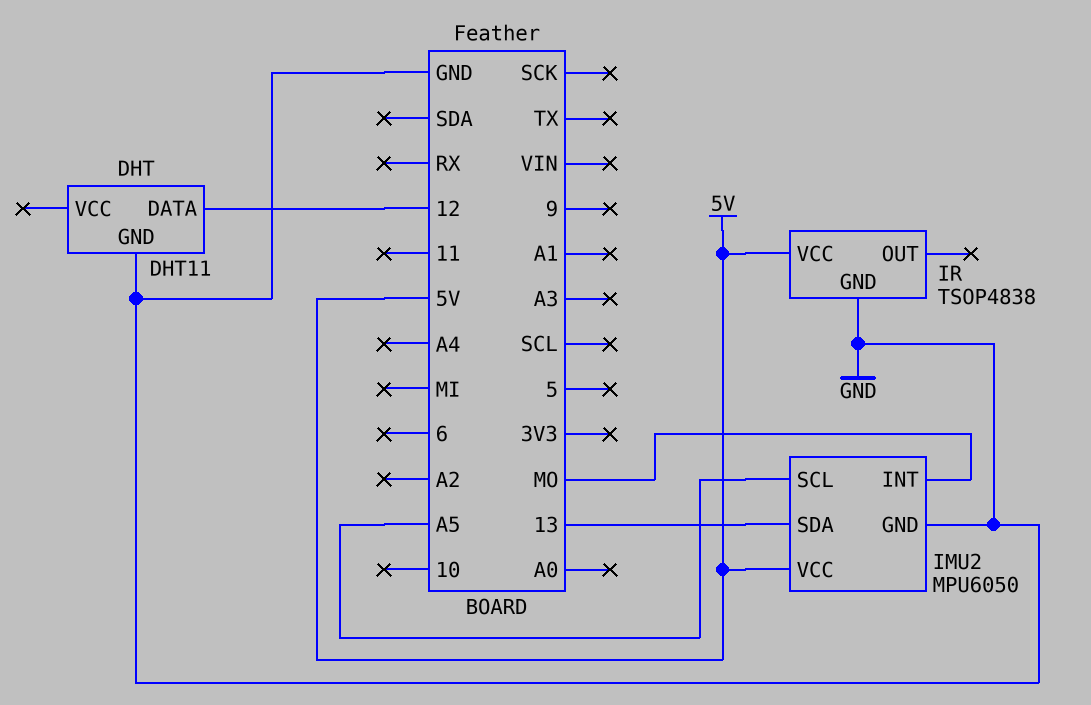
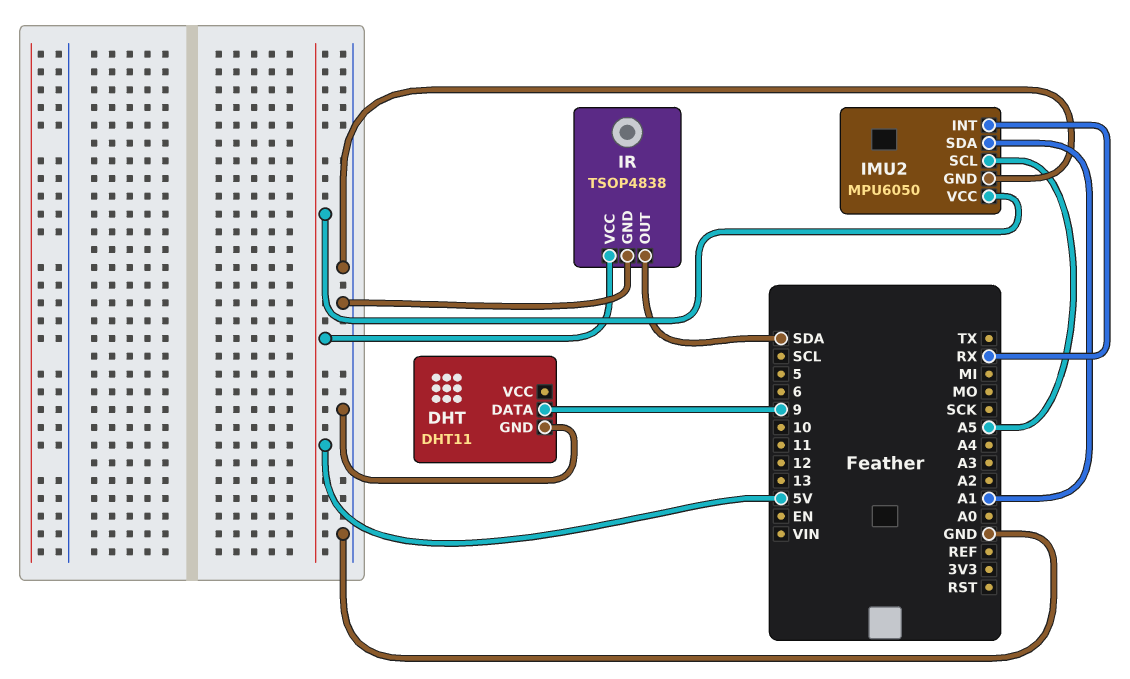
DHT pin DATA: 12 -> 9
IMU2 pin INT: MO -> RX
IMU2 pin SDA: 13 -> A1
IR pin OUT: none -> SDA

